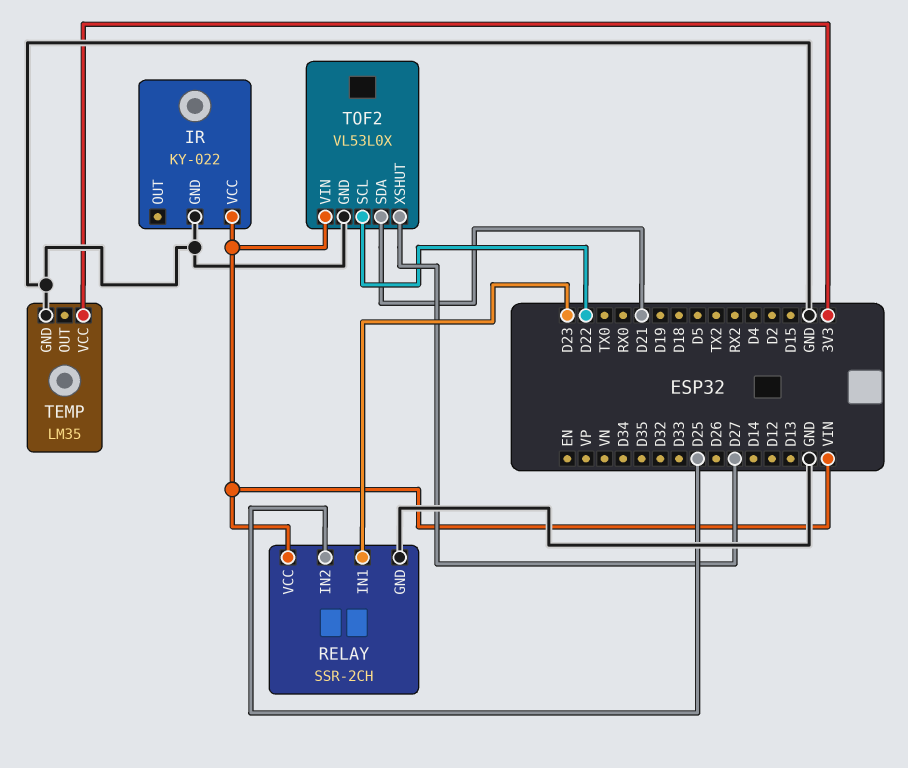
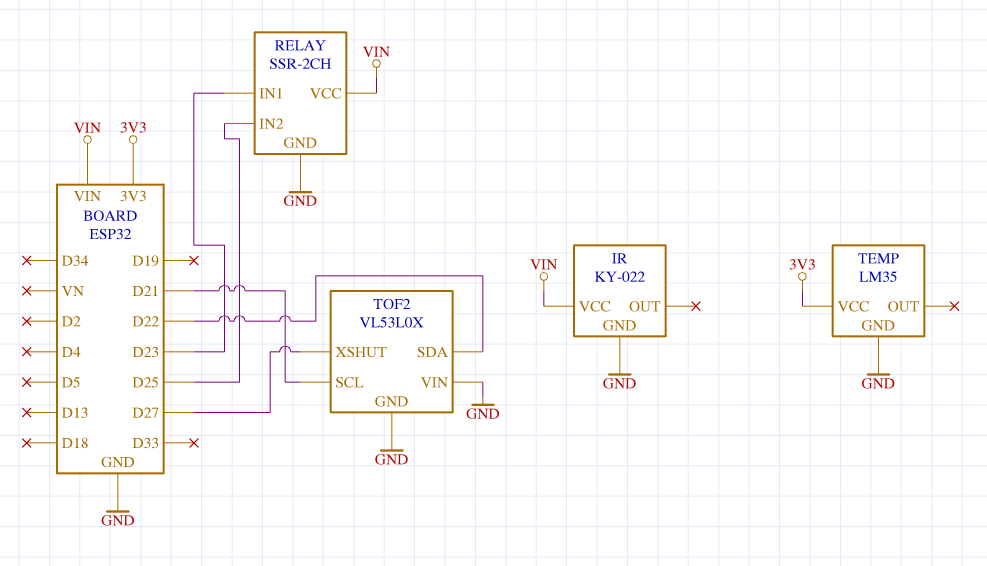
TOF2 pin SCL: D22 -> D21
TOF2 pin SDA: D21 -> D22
TOF2 pin VIN: VIN -> GND

